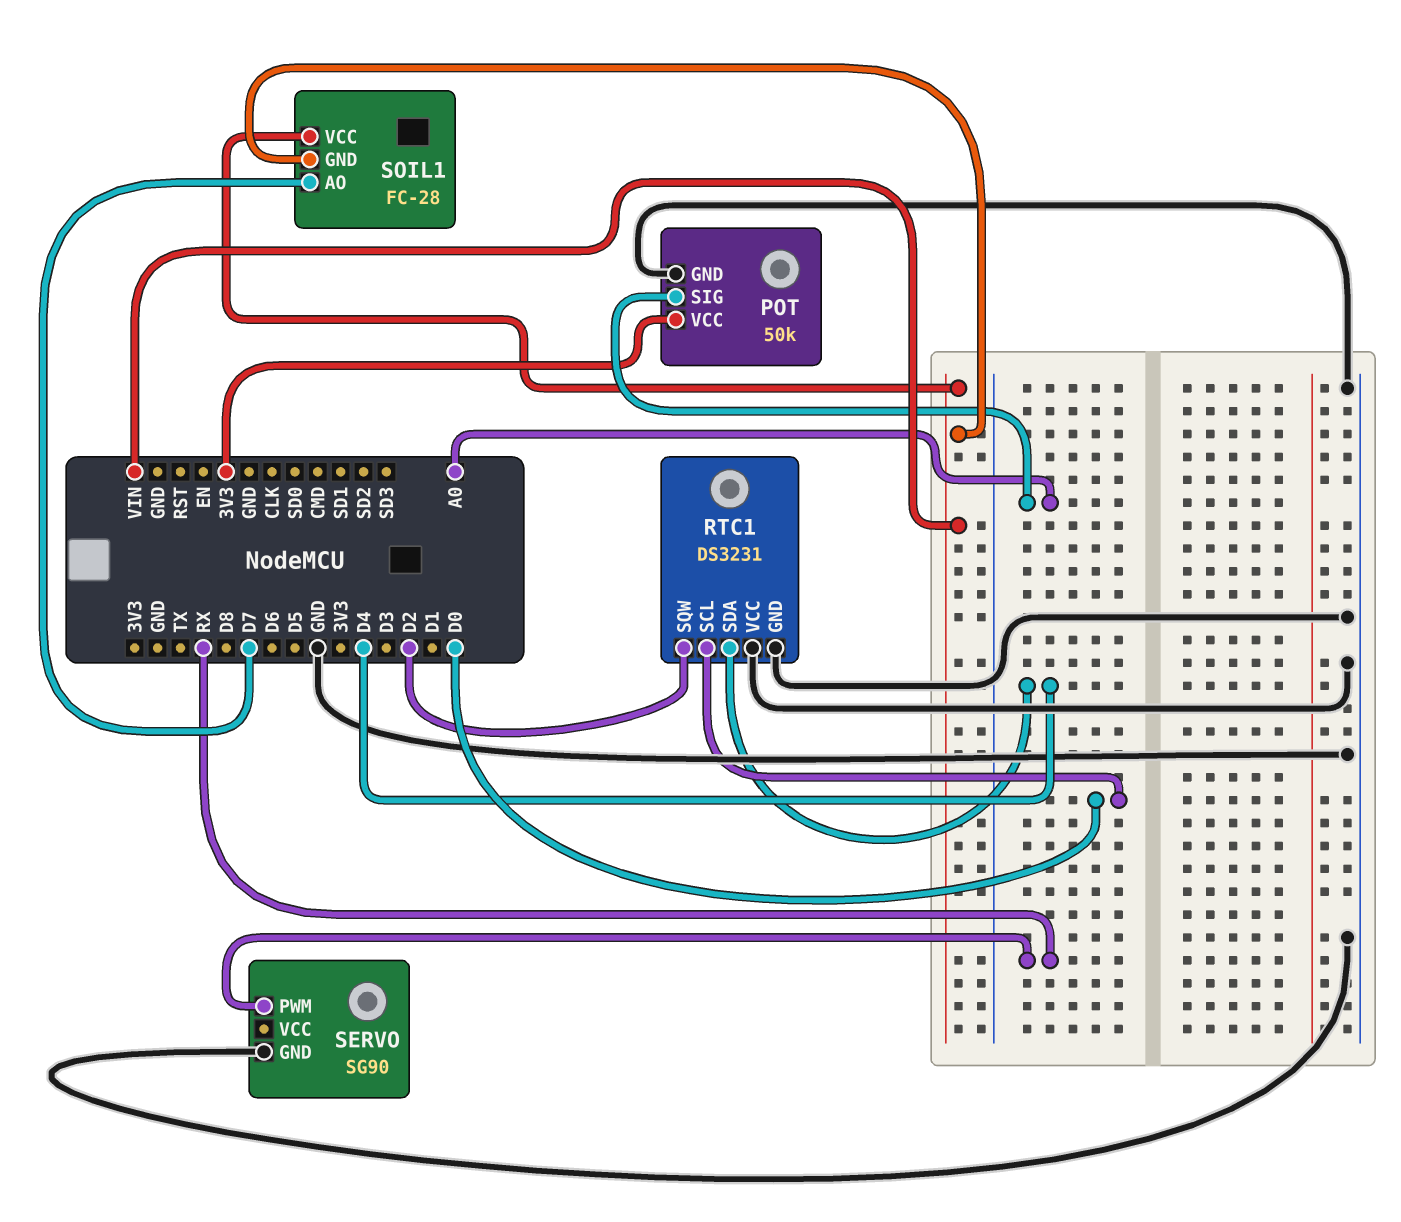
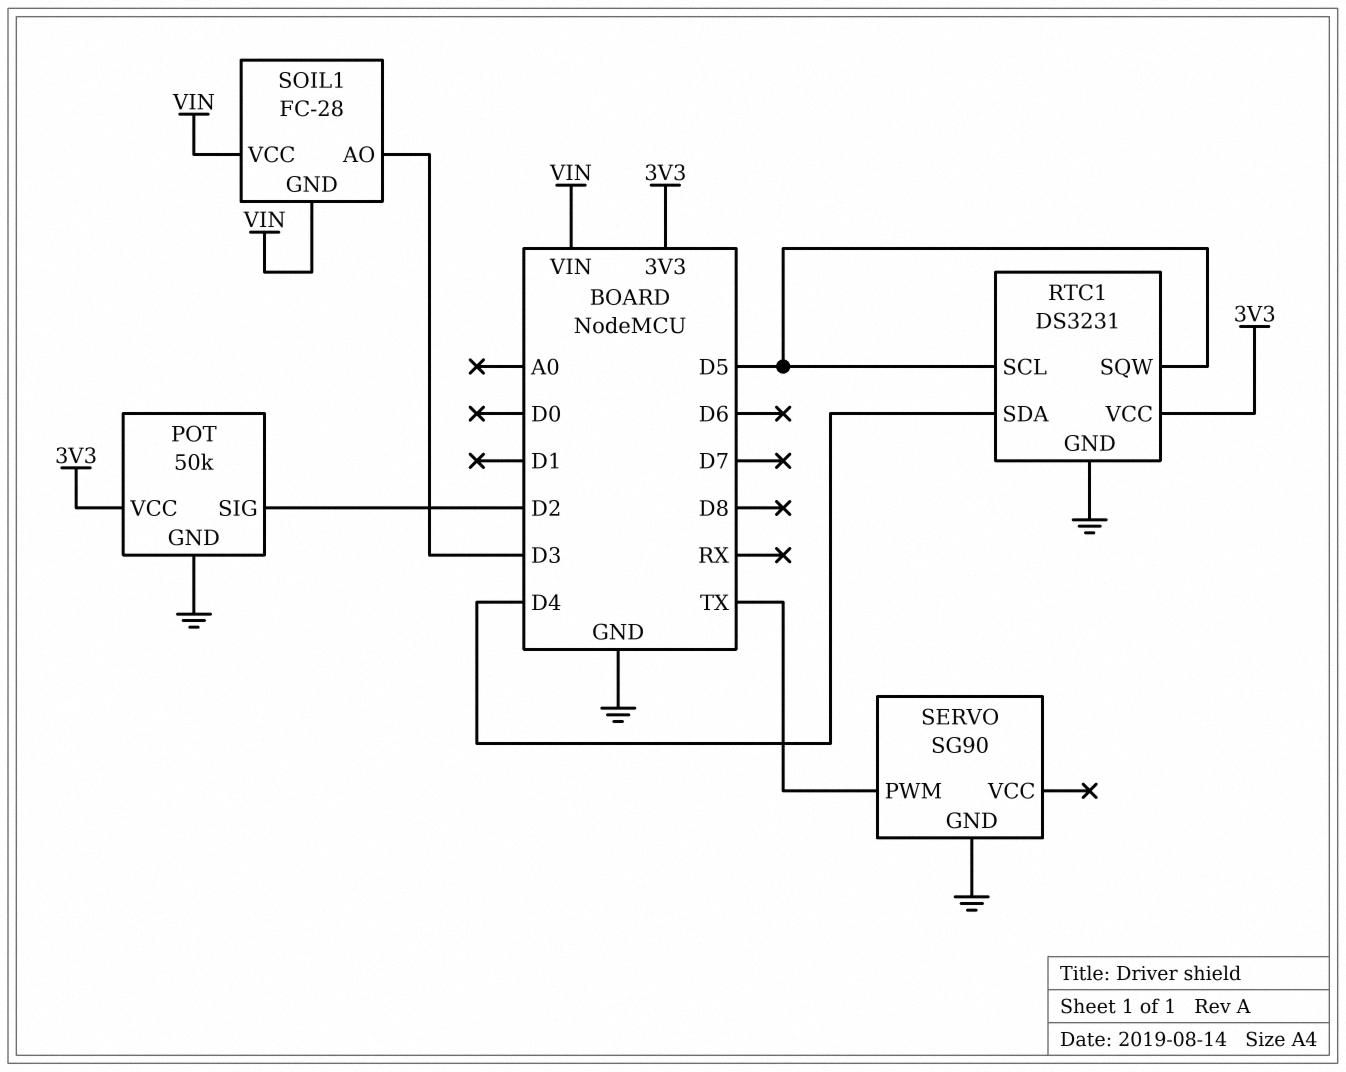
POT pin SIG: A0 -> D2
RTC1 pin SCL: D0 -> D5
RTC1 pin SQW: D2 -> D5
RTC1 pin VCC: GND -> 3V3
SERVO pin PWM: RX -> TX
SOIL1 pin AO: D7 -> D3

